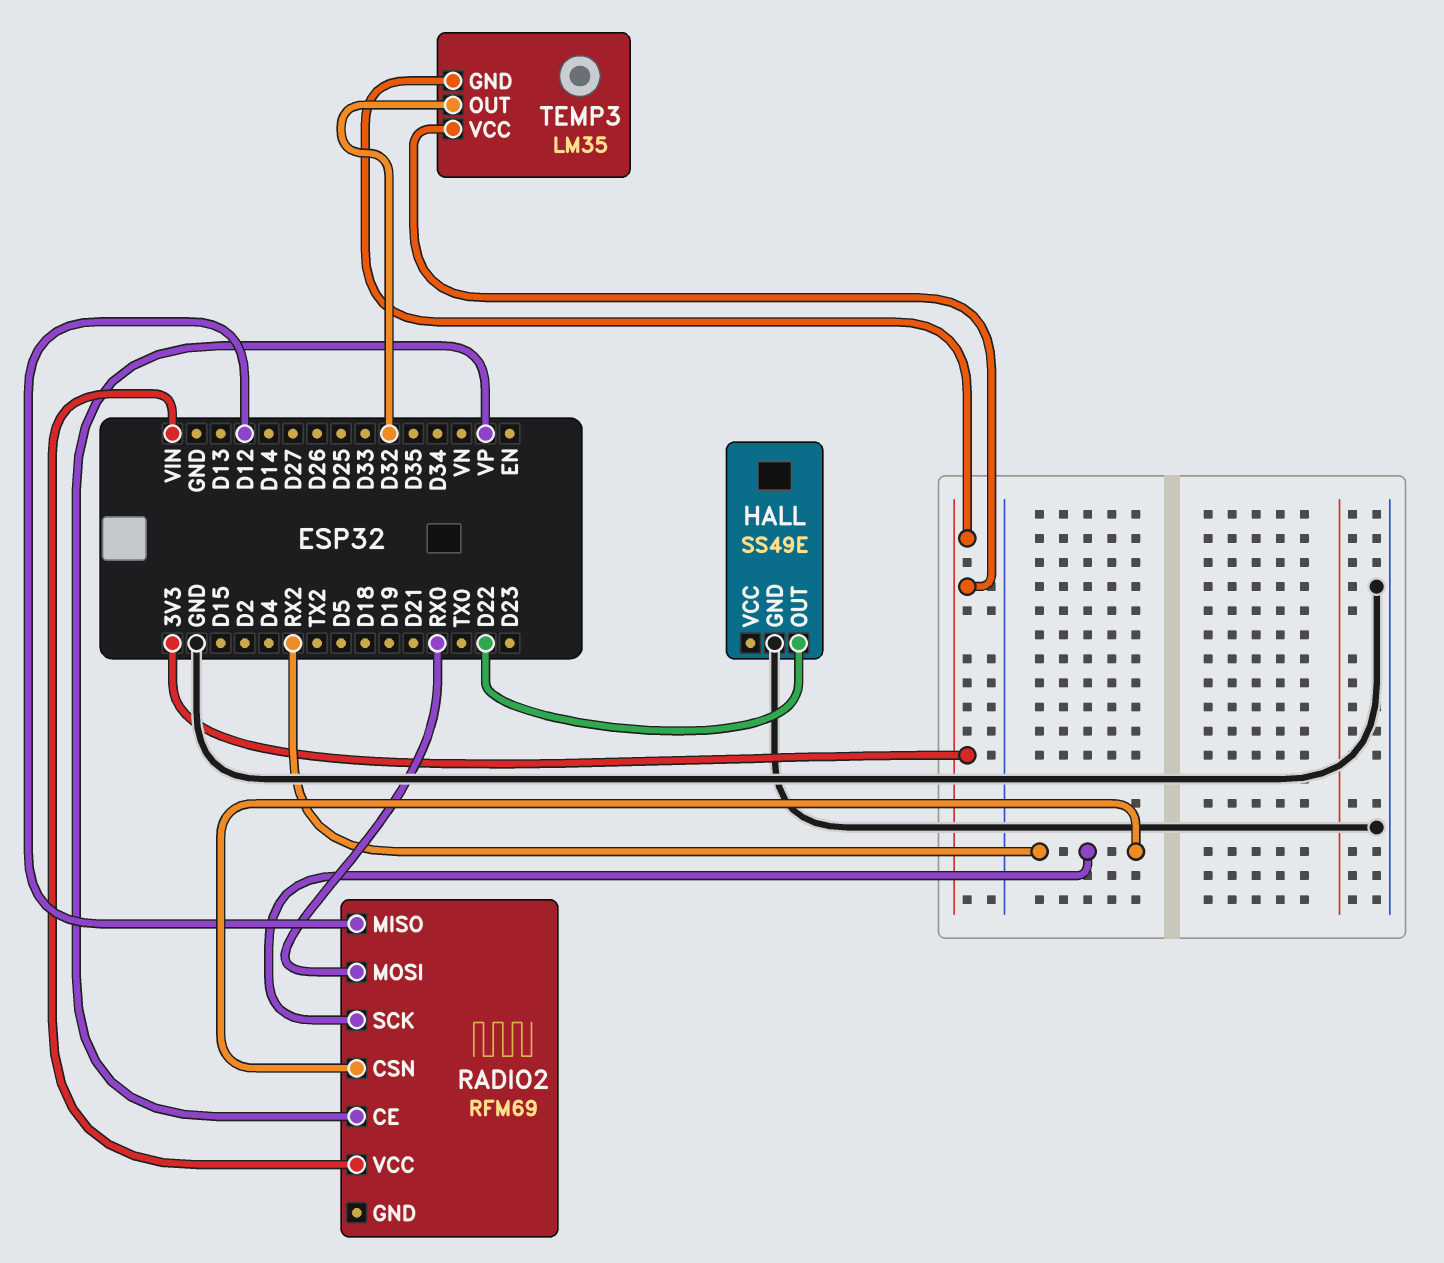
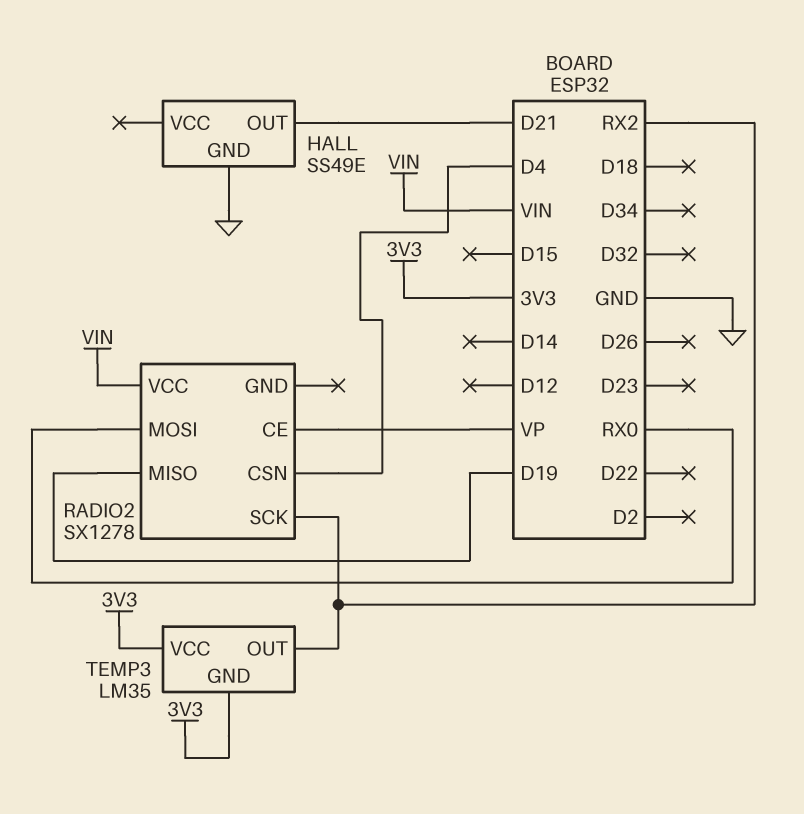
HALL pin OUT: D22 -> D21
RADIO2: RFM69 -> SX1278
RADIO2 pin CSN: RX2 -> D4
RADIO2 pin MISO: D12 -> D19
TEMP3 pin OUT: D32 -> RX2

